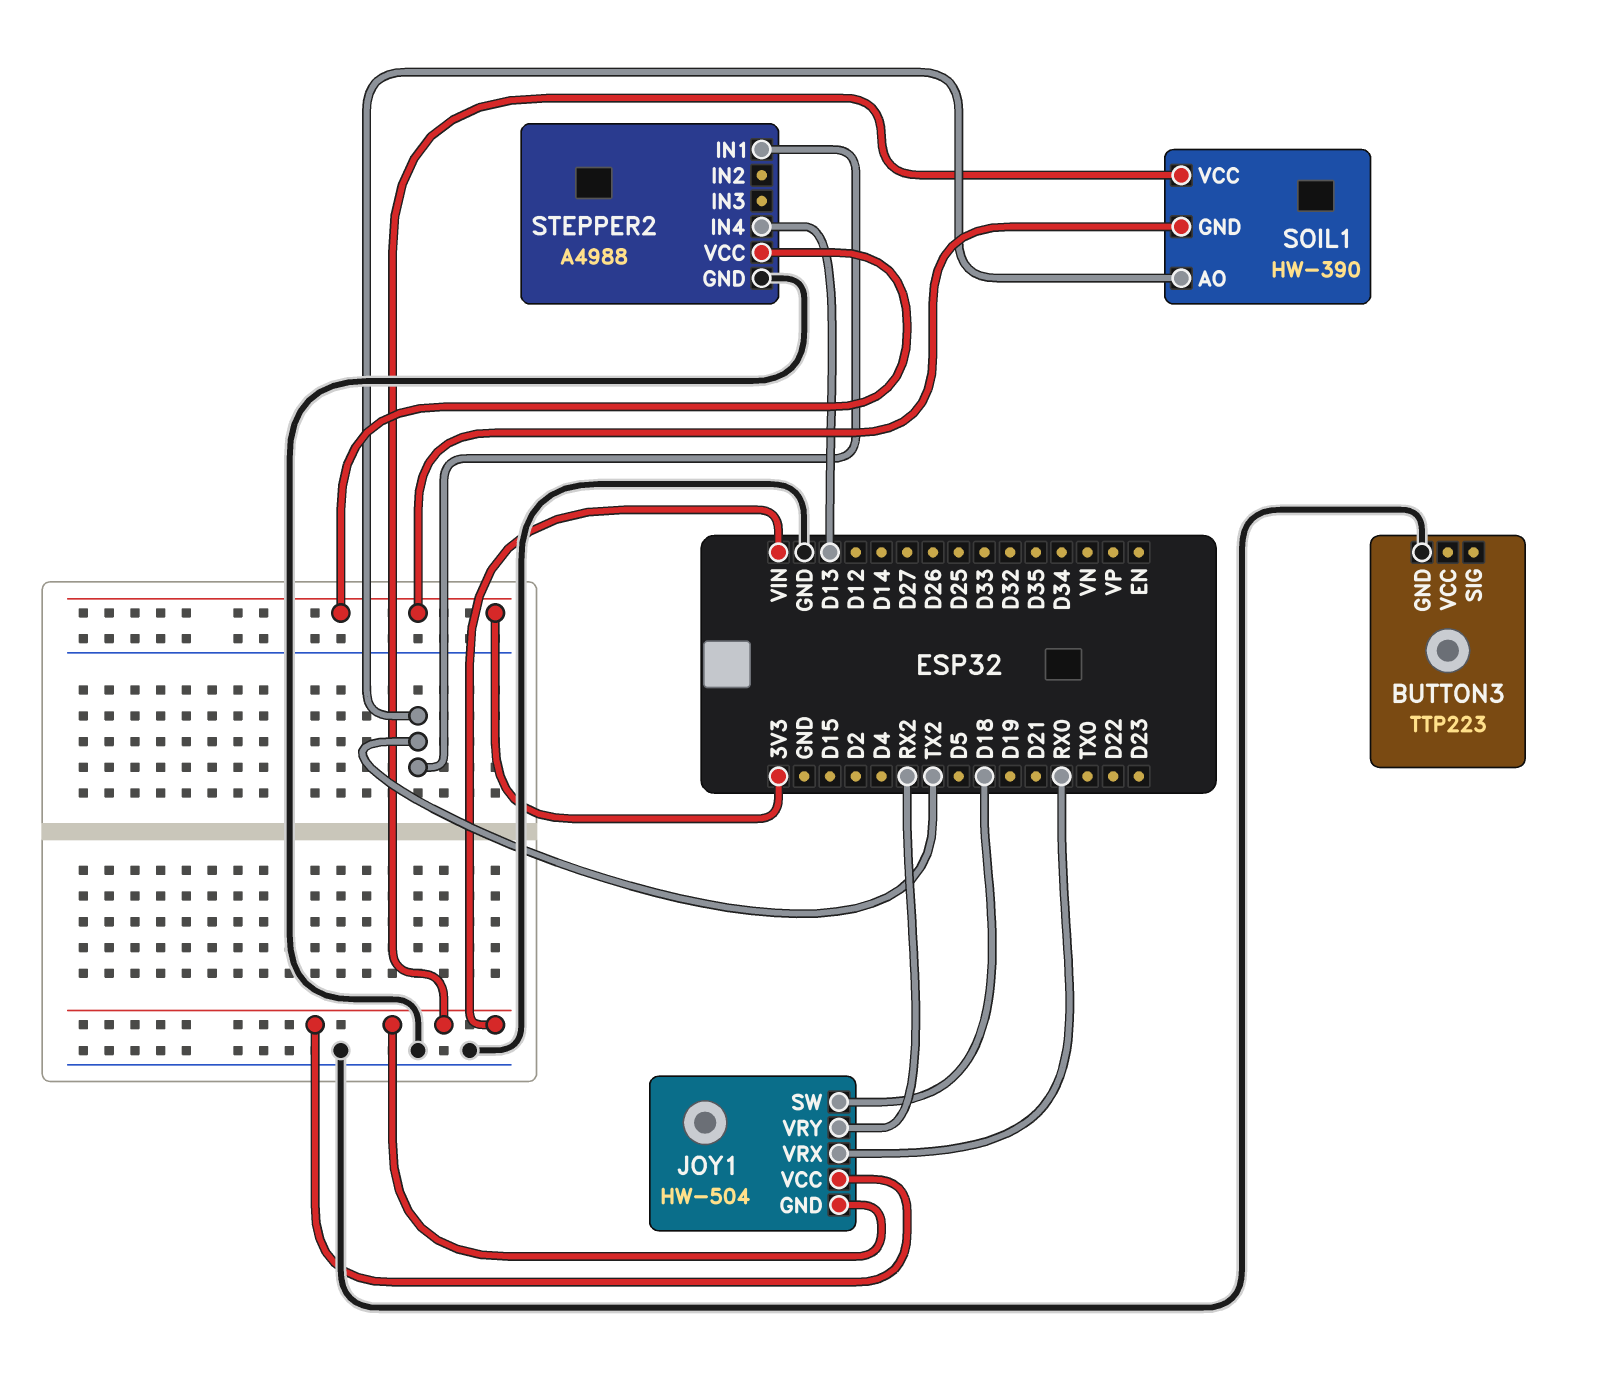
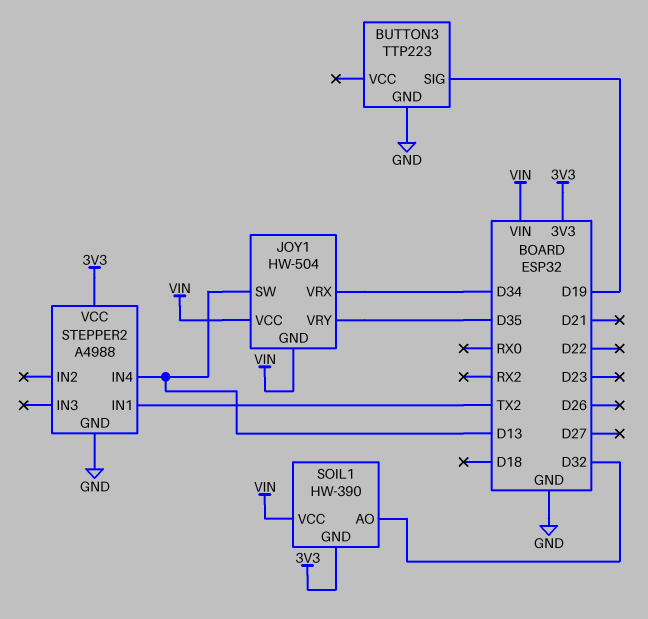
BUTTON3 pin SIG: none -> D19
JOY1 pin SW: D18 -> D13
JOY1 pin VRX: RX0 -> D34
JOY1 pin VRY: RX2 -> D35
SOIL1 pin AO: TX2 -> D32

